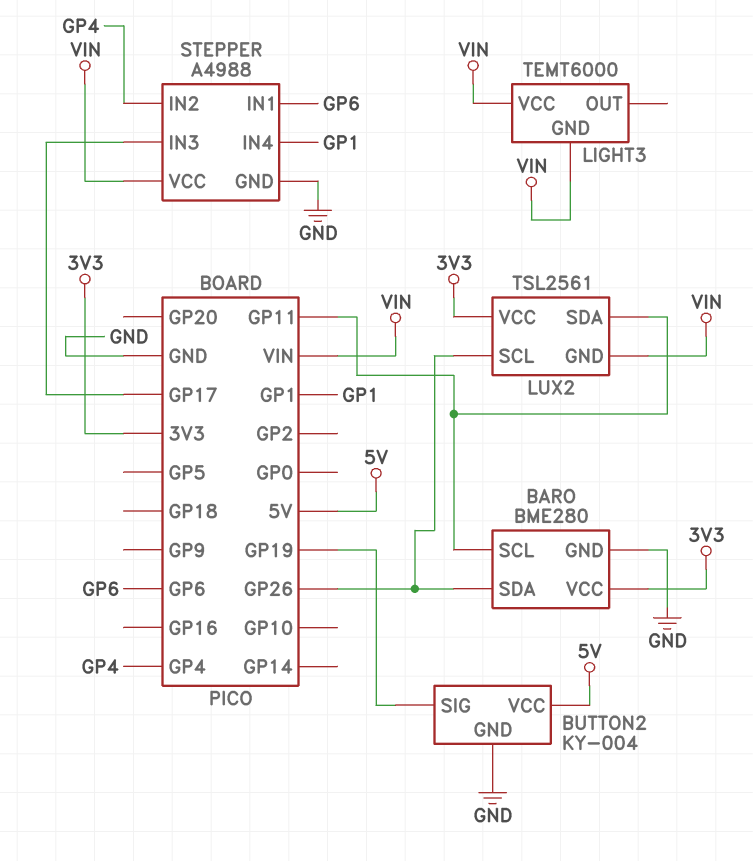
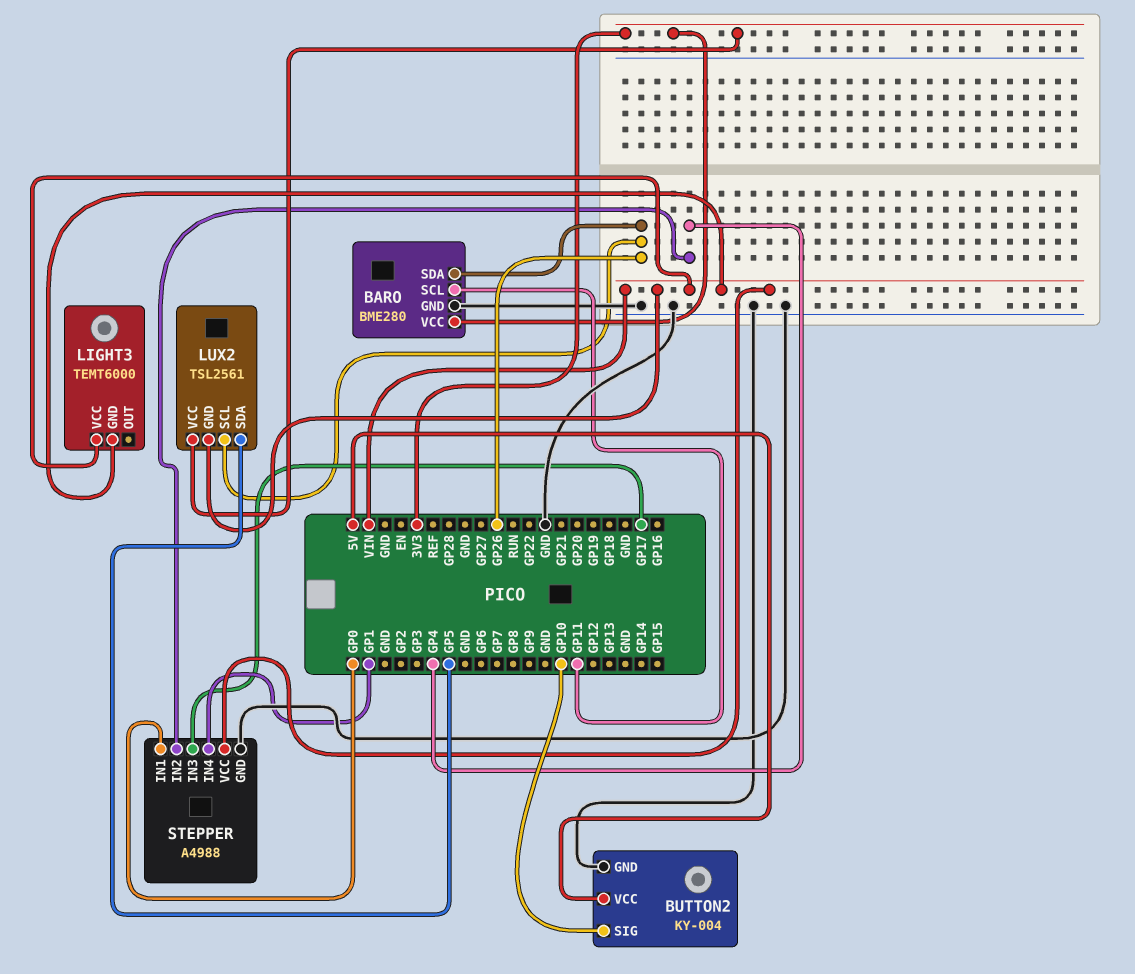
BUTTON2 pin SIG: GP19 -> GP10
LUX2 pin SDA: GP11 -> GP5
STEPPER pin IN1: GP6 -> GP0

